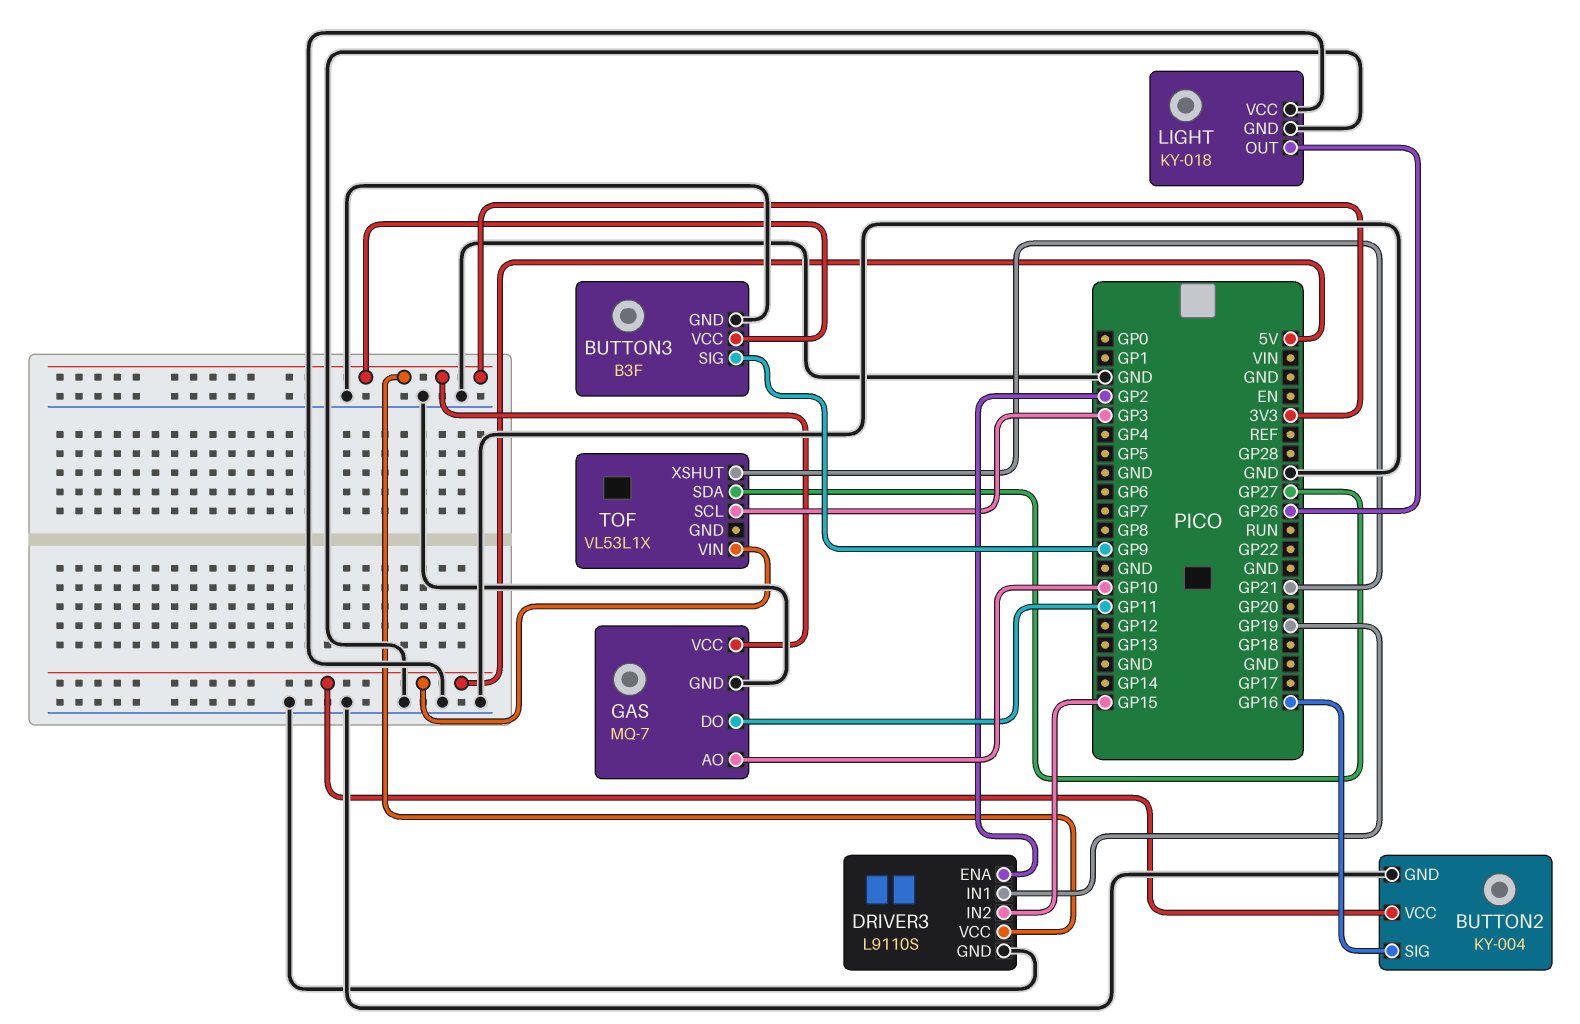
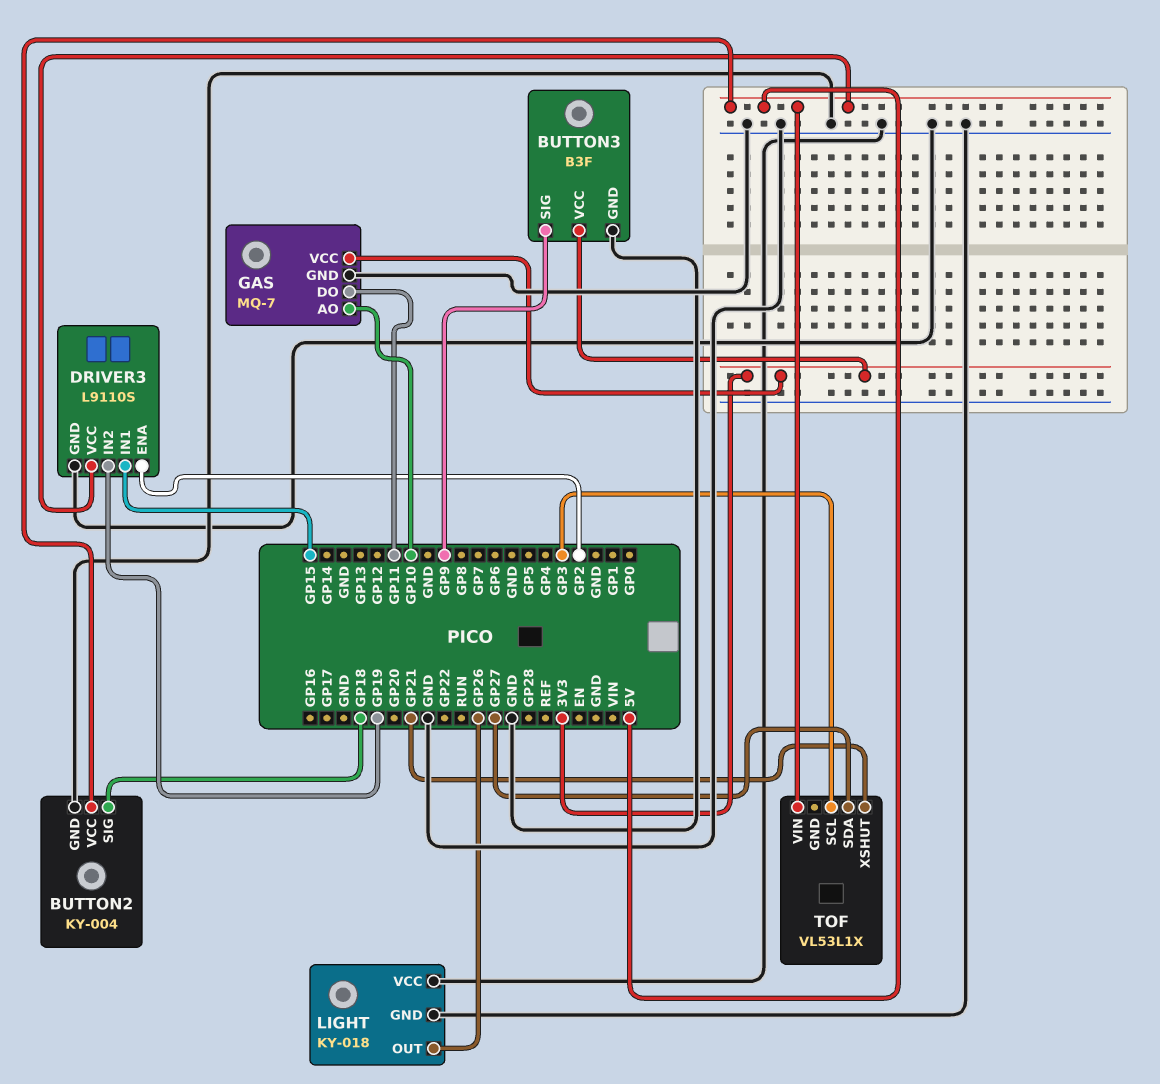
BUTTON2 pin SIG: GP16 -> GP18
DRIVER3 pin IN1: GP19 -> GP15
DRIVER3 pin IN2: GP15 -> GP19
DRIVER3 pin VCC: 3V3 -> 5V

